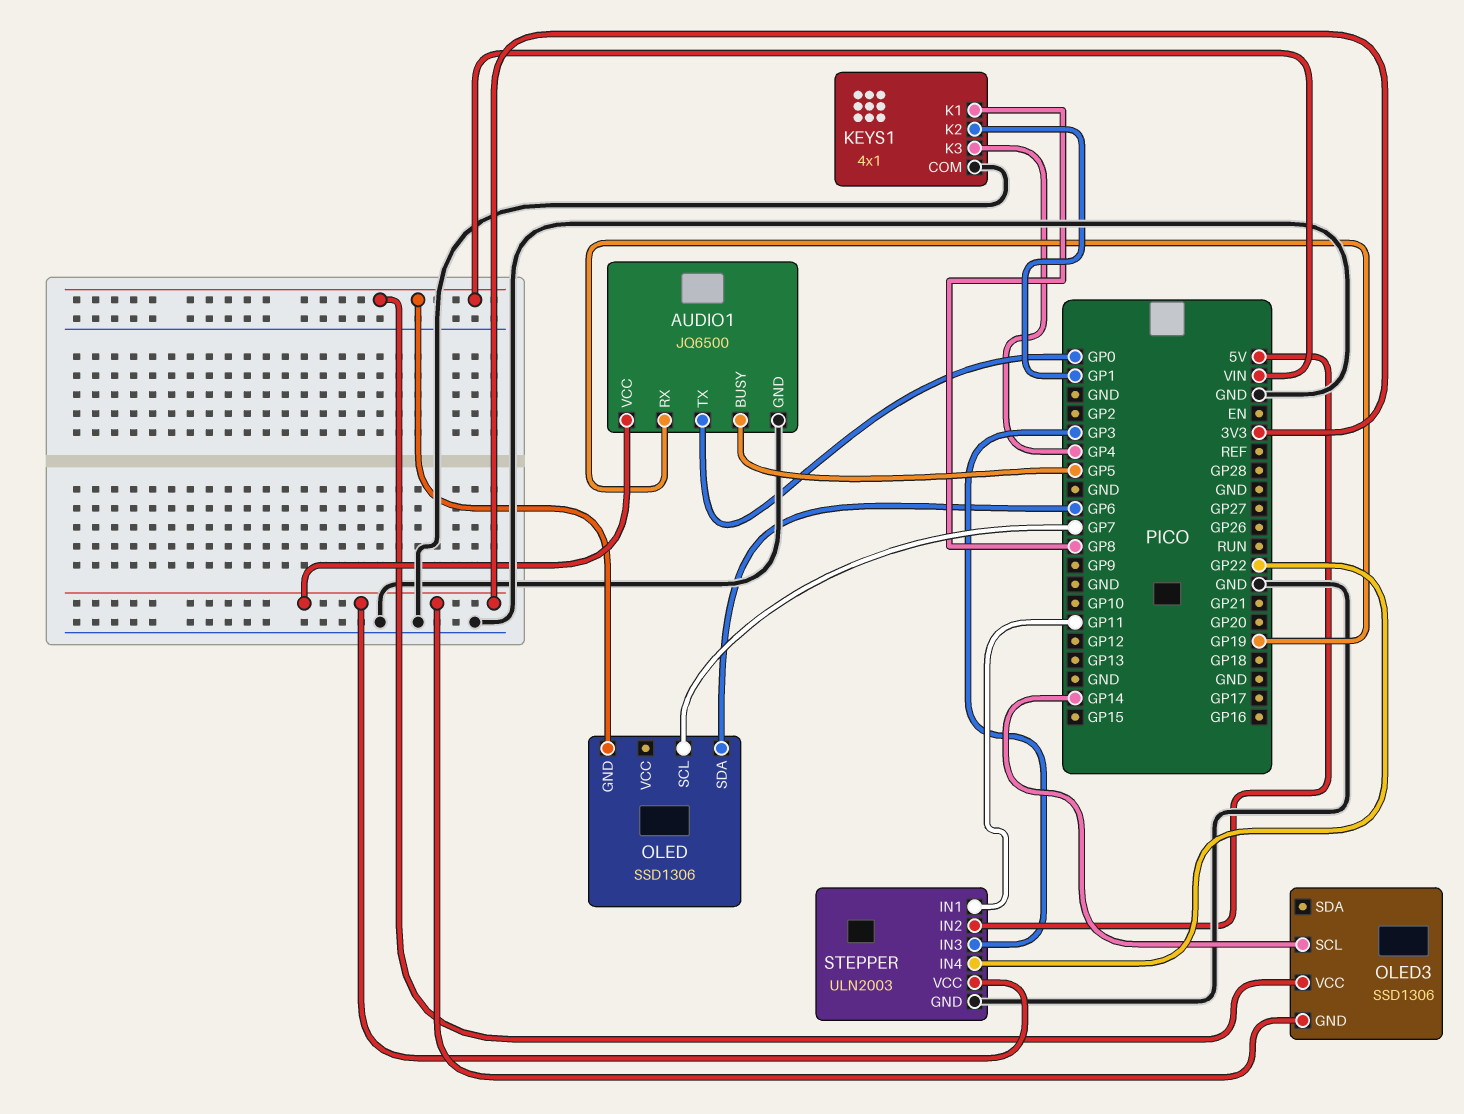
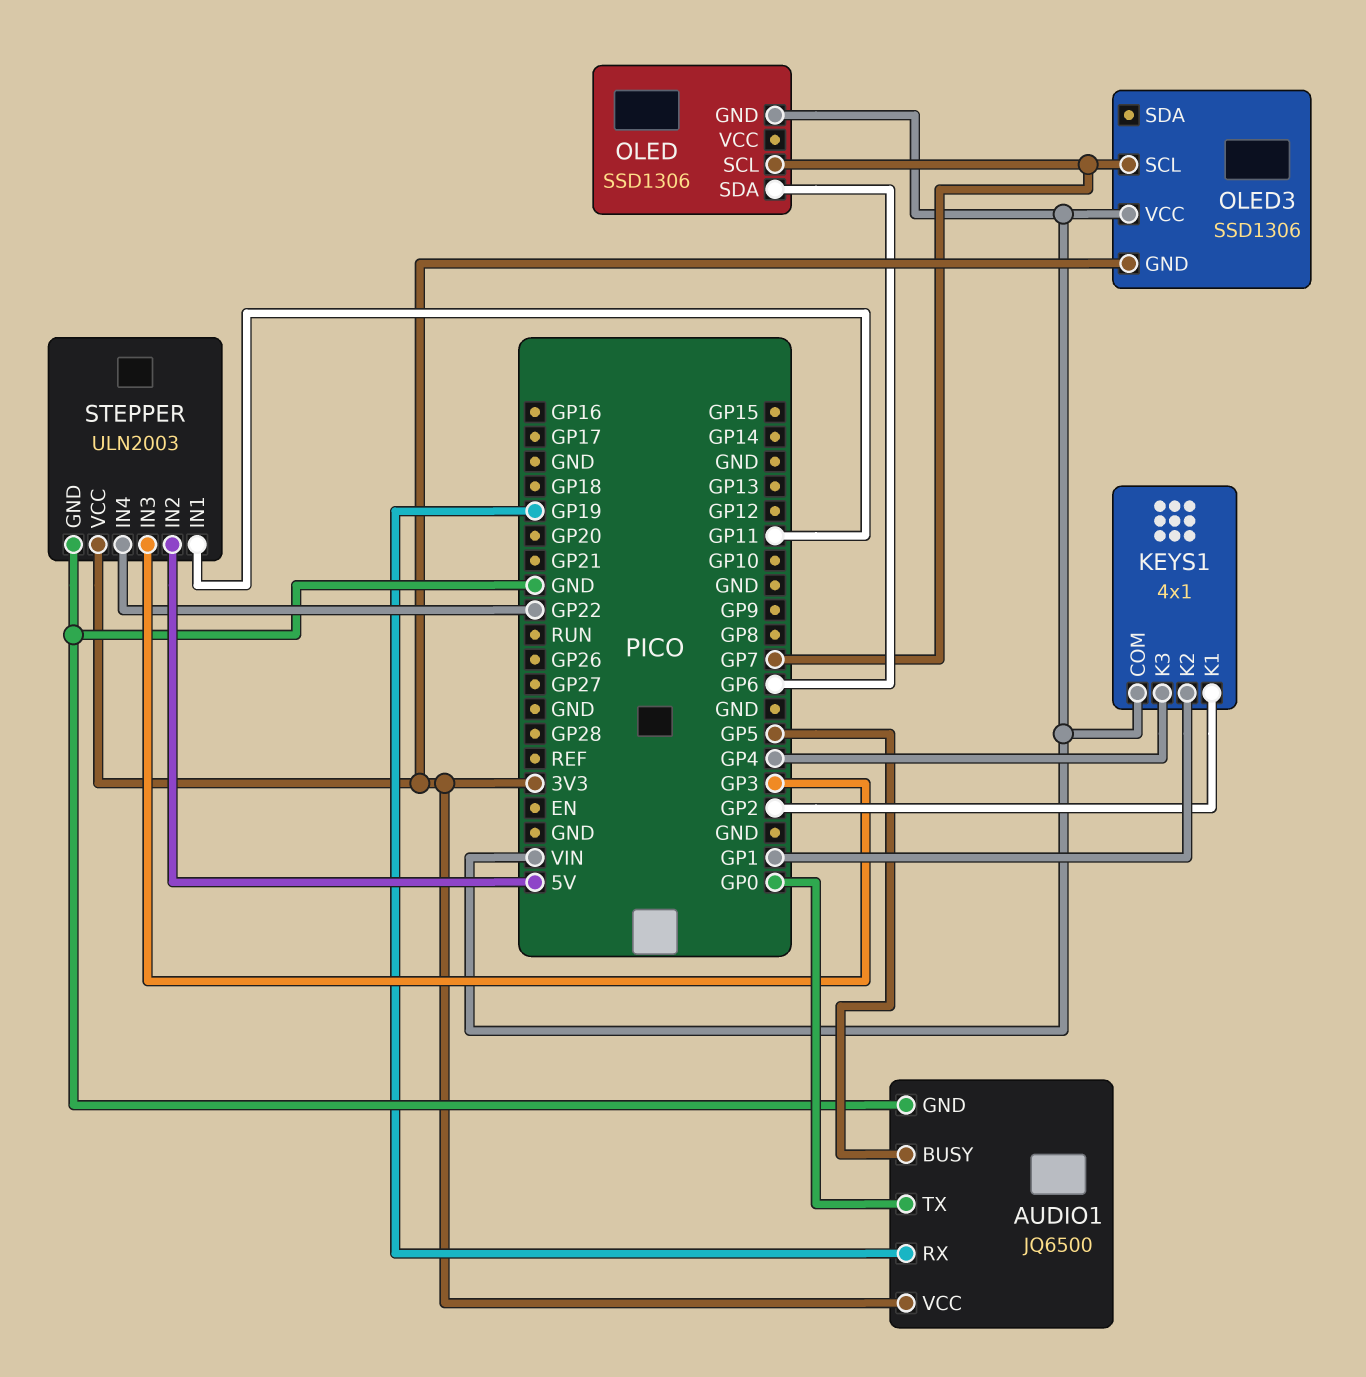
KEYS1 pin COM: GND -> VIN
KEYS1 pin K1: GP8 -> GP2
OLED3 pin SCL: GP14 -> GP7

